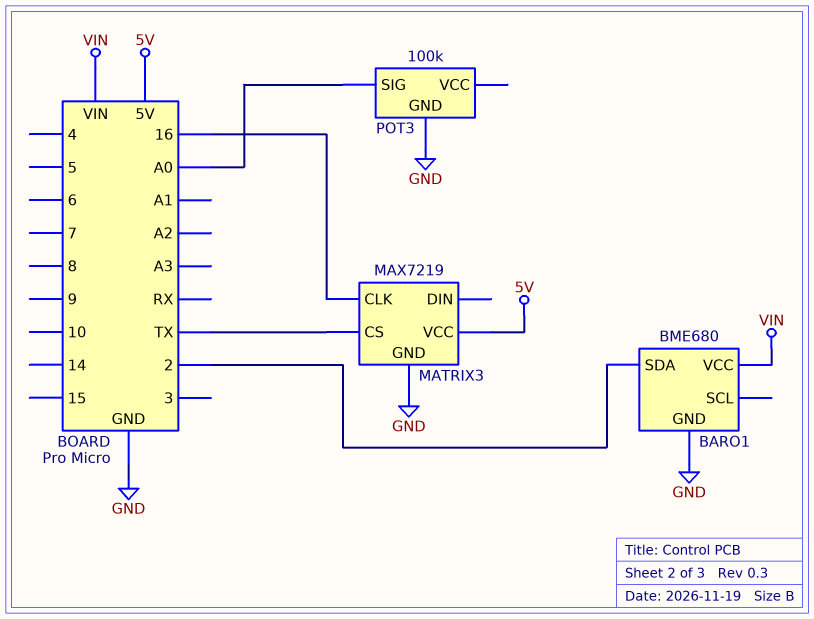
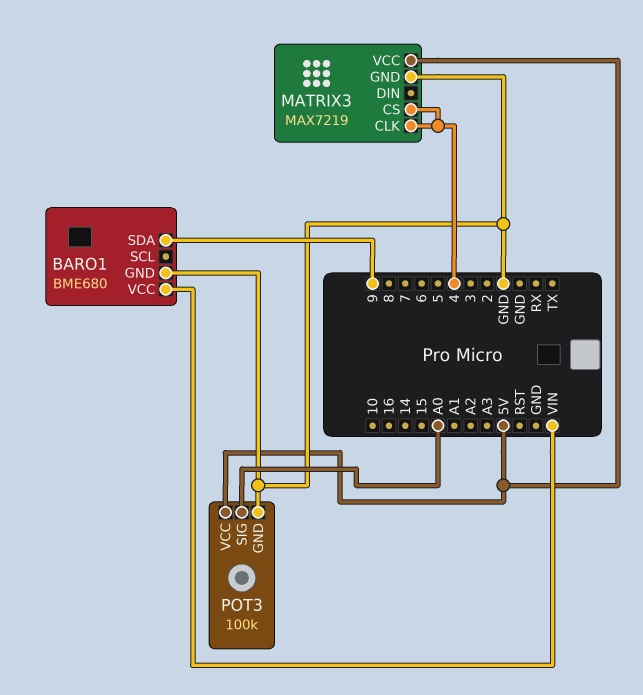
BARO1 pin SDA: 2 -> 9
MATRIX3 pin CLK: 16 -> 4
MATRIX3 pin CS: TX -> 4
POT3 pin VCC: none -> 5V

